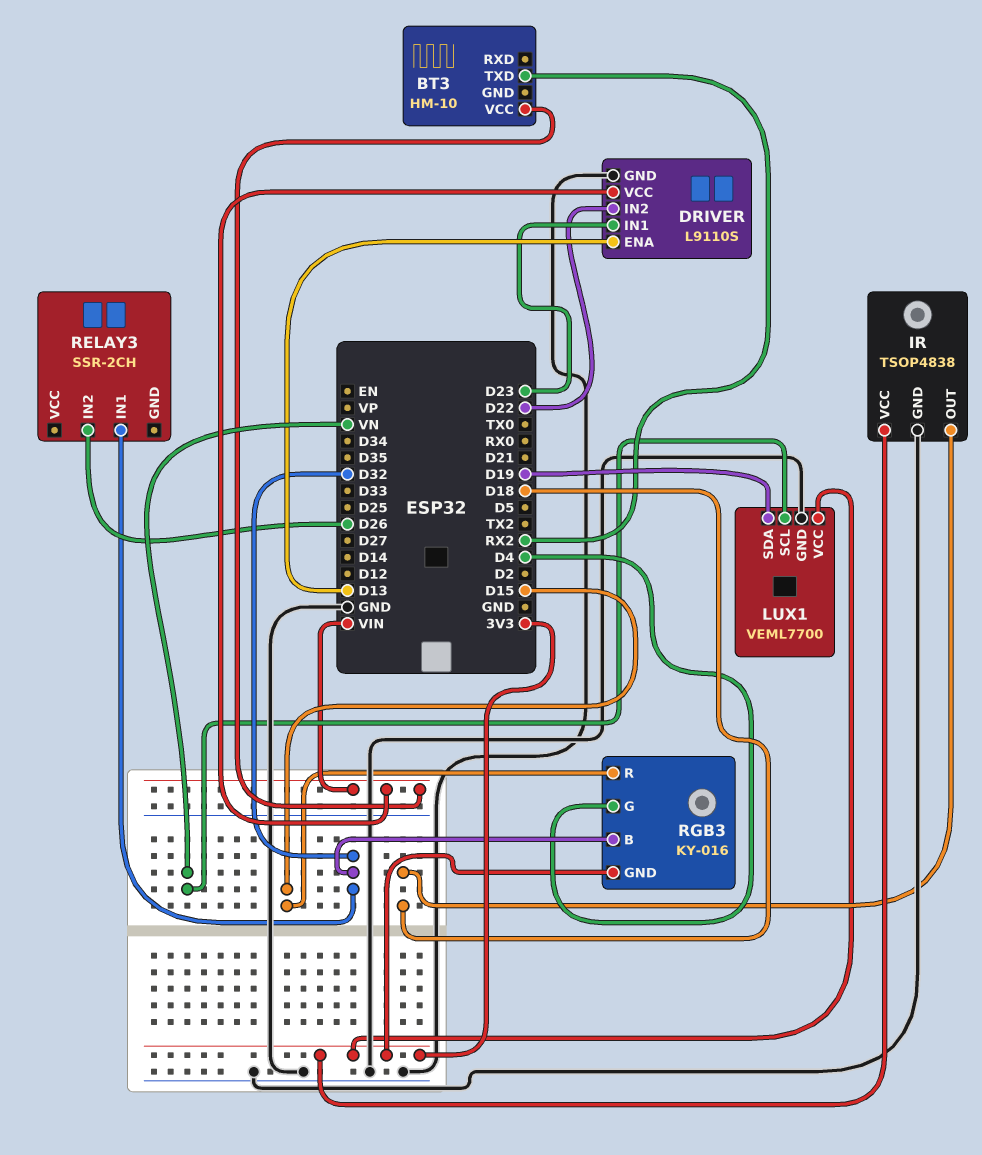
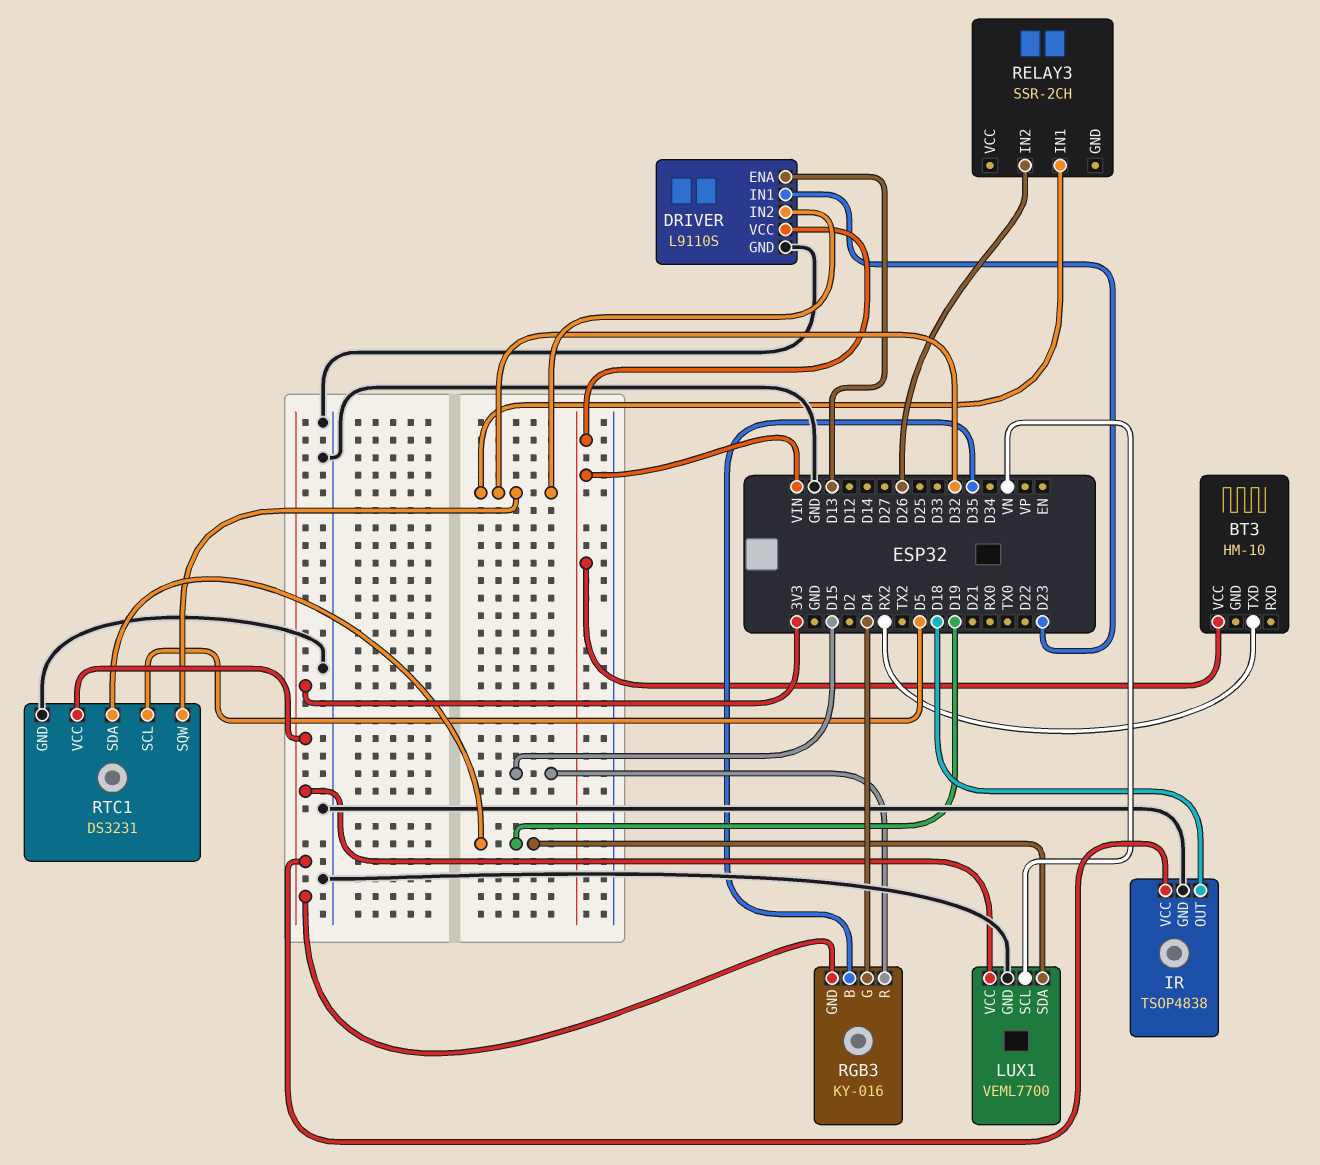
DRIVER pin IN2: D22 -> D32
RGB3 pin B: D32 -> D35
RTC1: none -> DS3231
RTC1 pin GND: none -> GND
RTC1 pin SCL: none -> D5
RTC1 pin SDA: none -> D19
RTC1 pin SQW: none -> D32
RTC1 pin VCC: none -> 3V3

